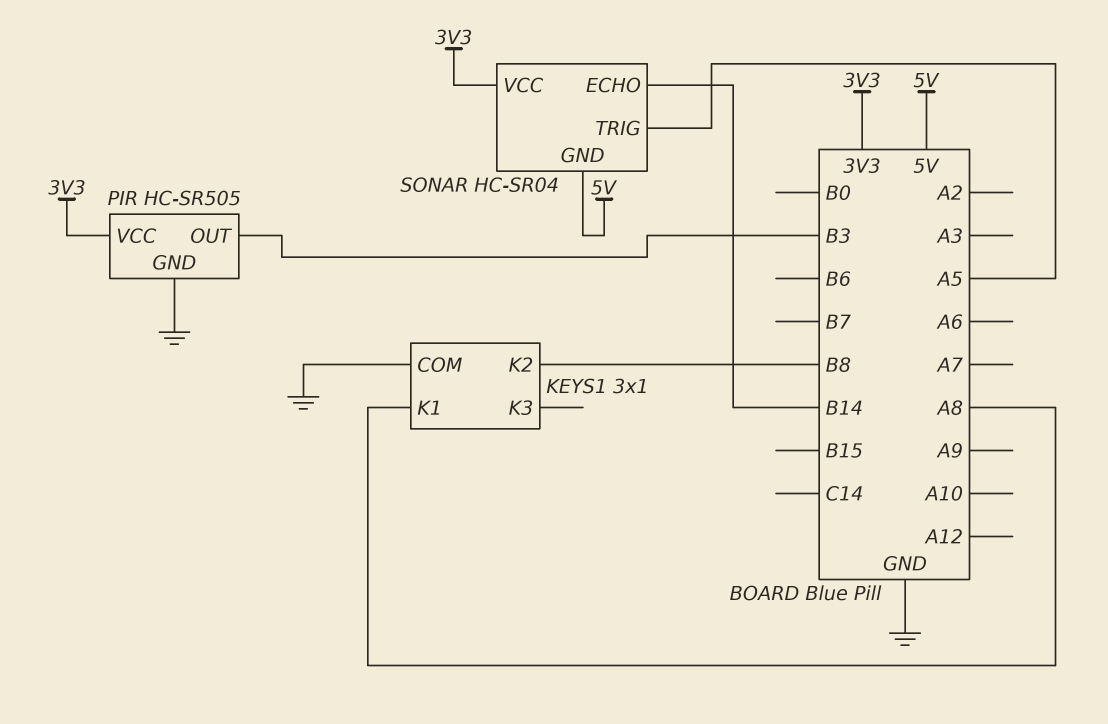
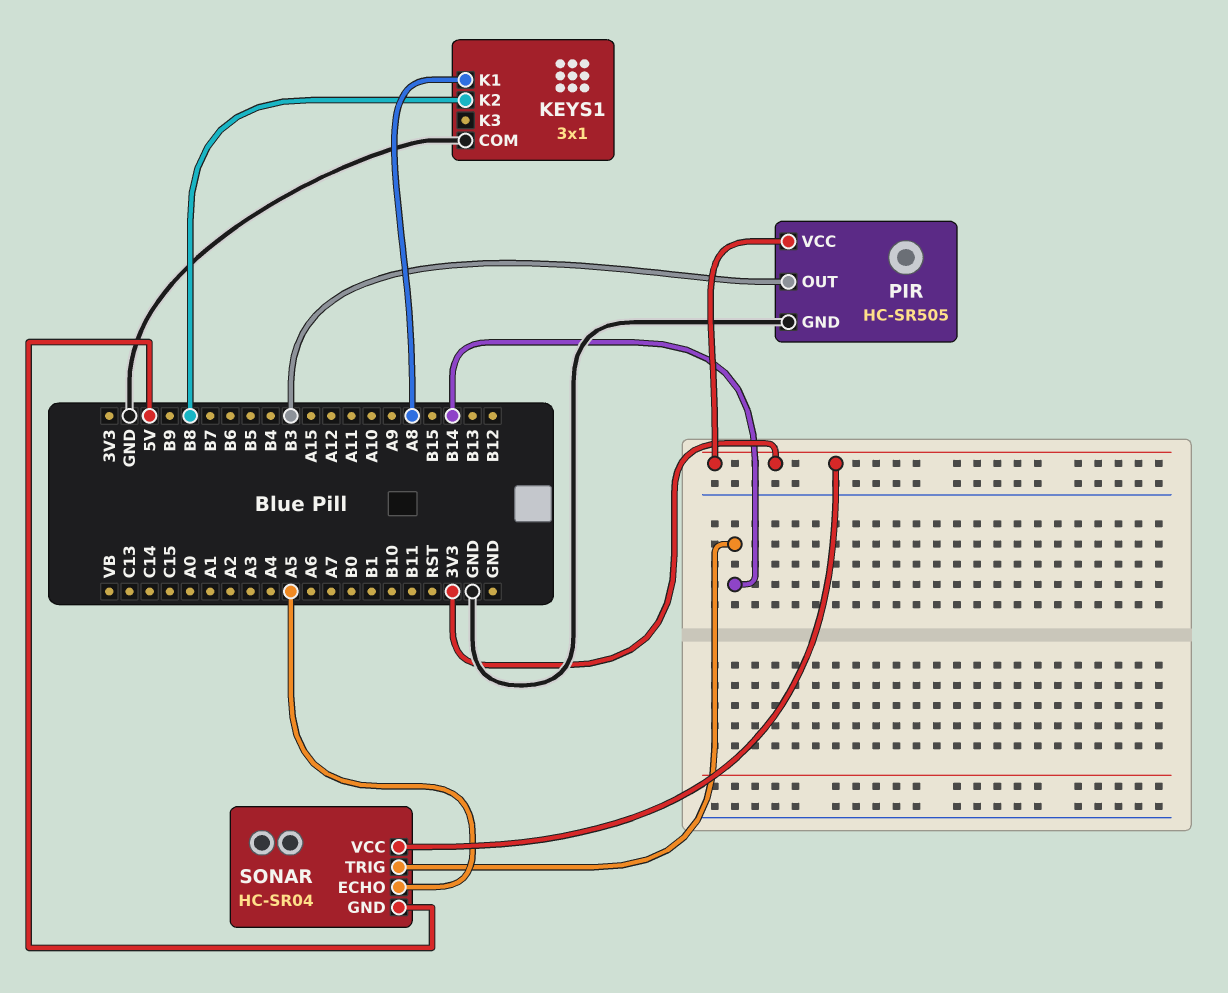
SONAR pin ECHO: B14 -> A5
SONAR pin TRIG: A5 -> B14

